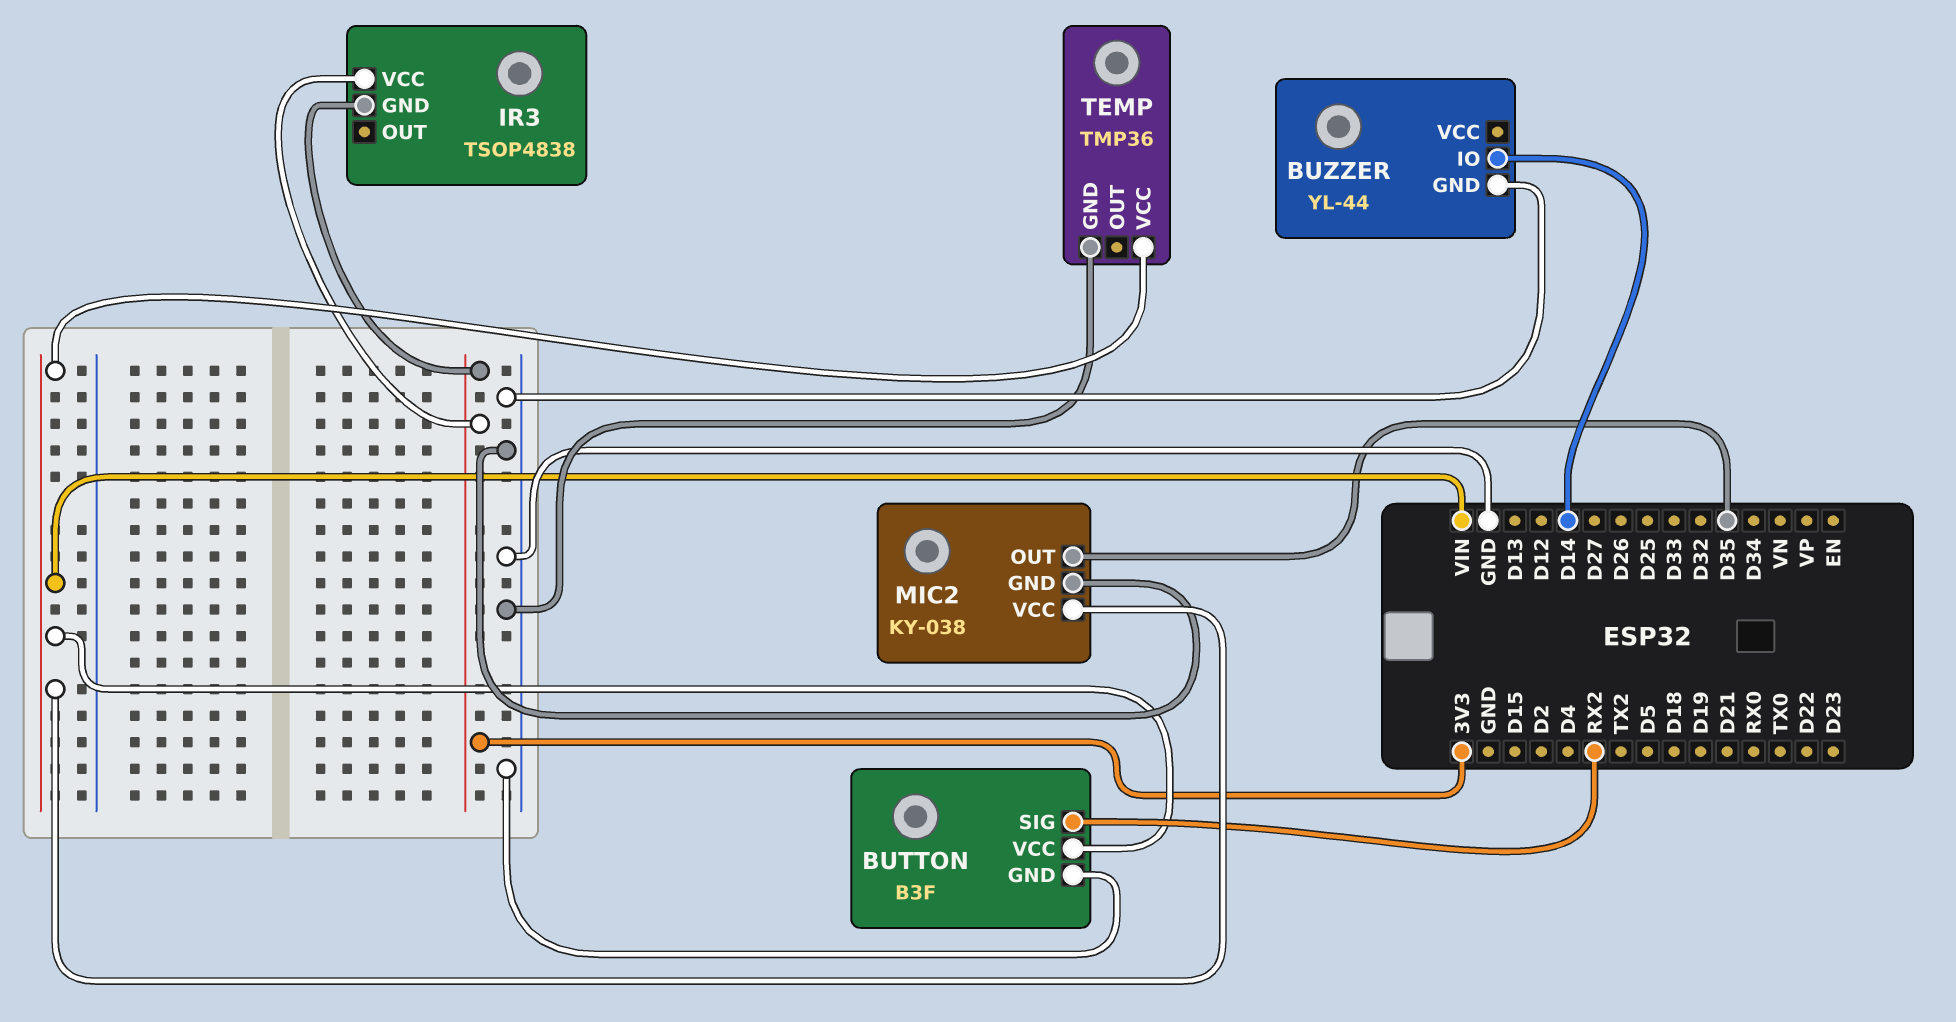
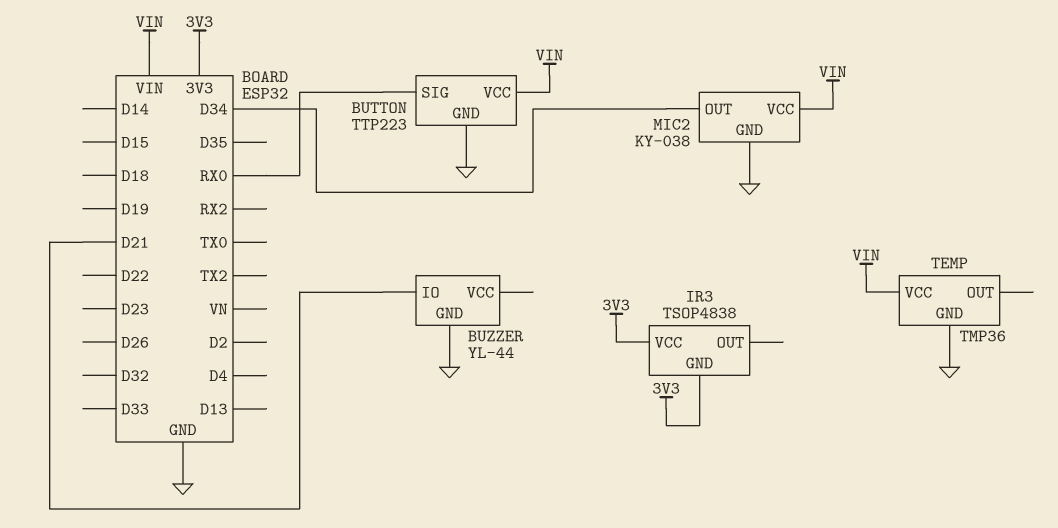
BUTTON: B3F -> TTP223
BUTTON pin SIG: RX2 -> RX0
BUZZER pin IO: D14 -> D21
MIC2 pin OUT: D35 -> D34

